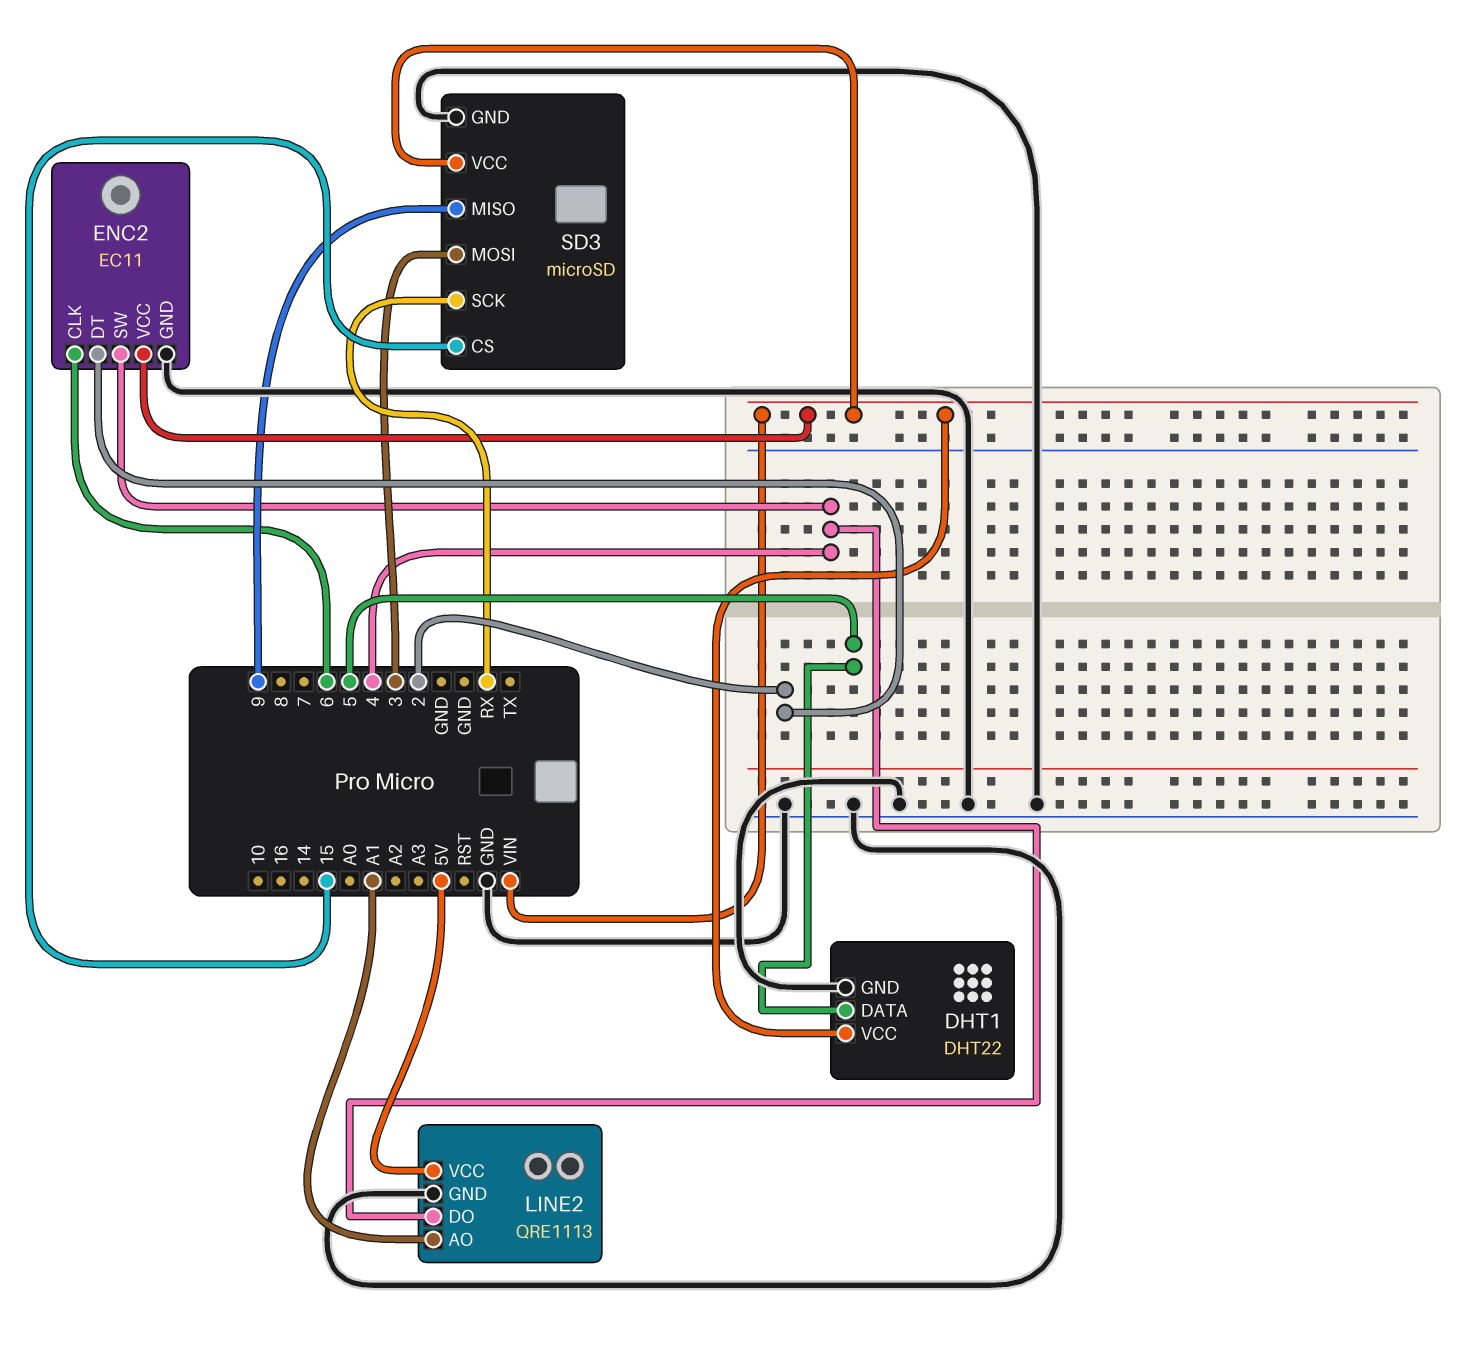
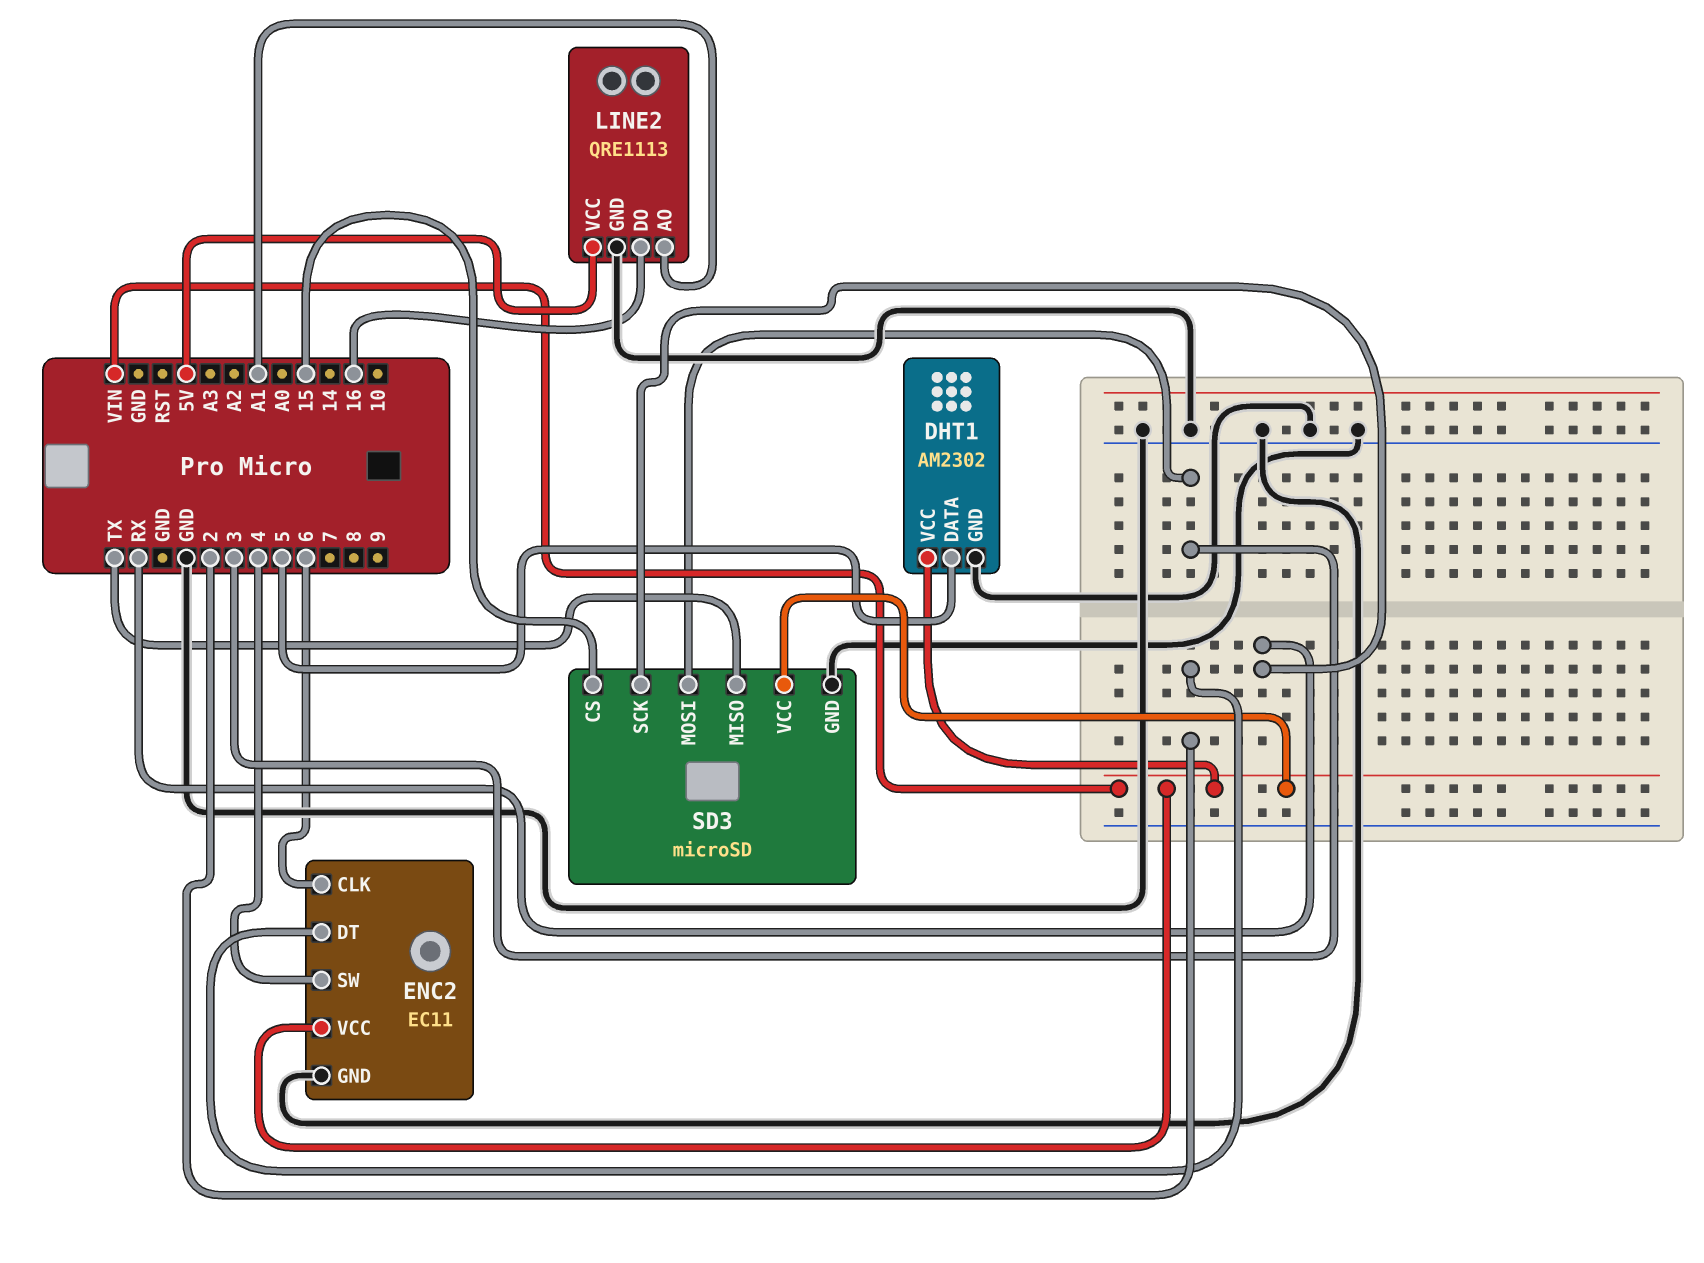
DHT1: DHT22 -> AM2302
LINE2 pin DO: 4 -> 16
SD3 pin MISO: 9 -> TX

